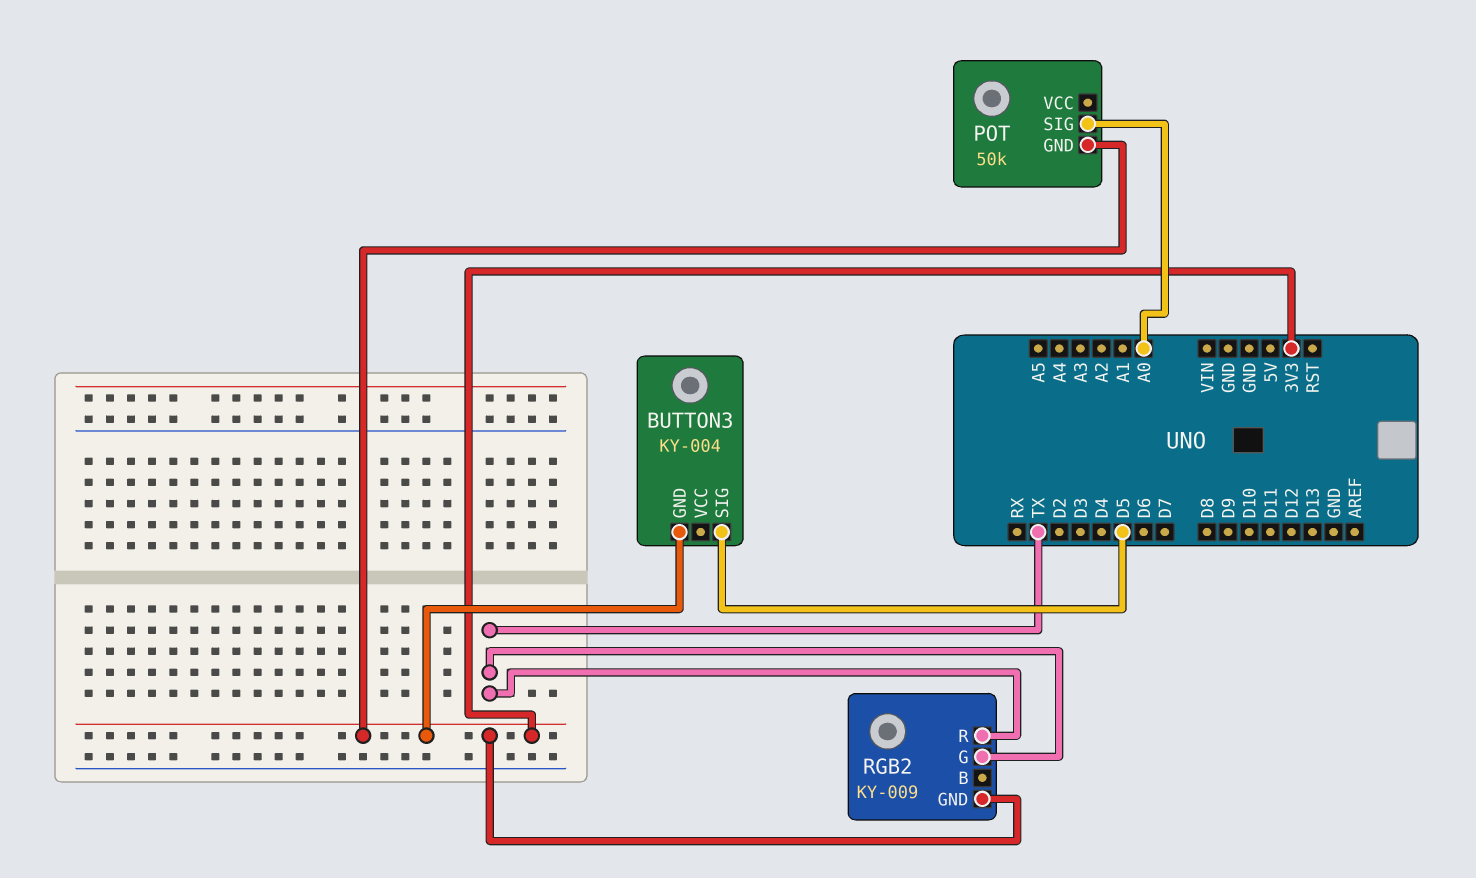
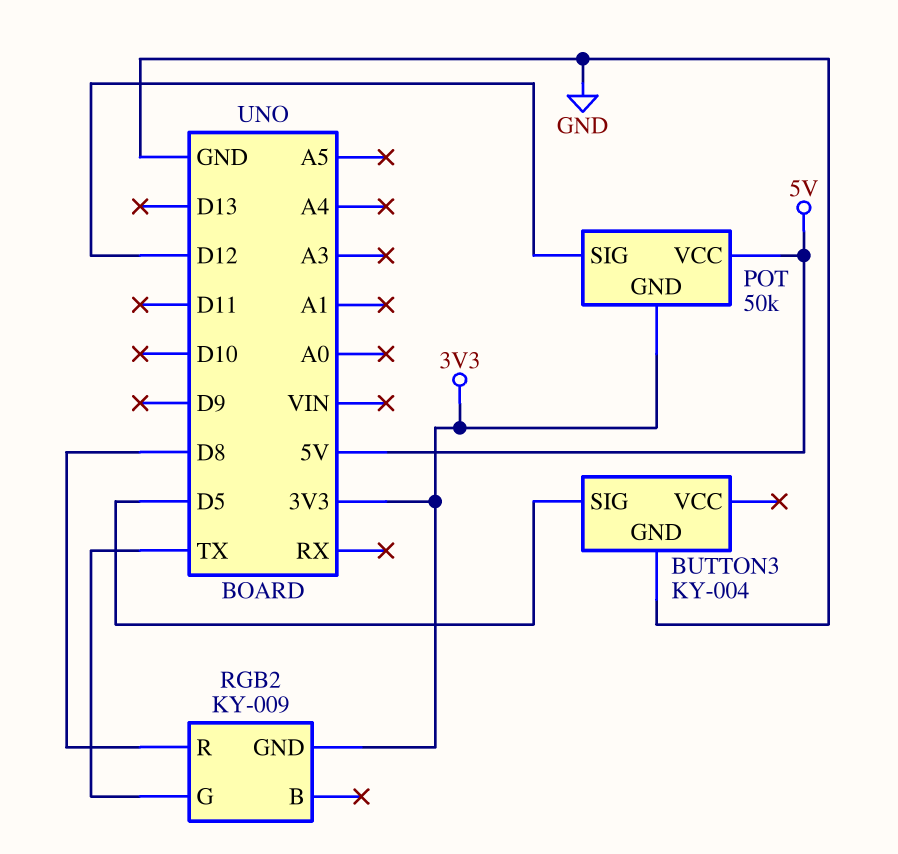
BUTTON3 pin GND: 3V3 -> GND
POT pin SIG: A0 -> D12
POT pin VCC: none -> 5V
RGB2 pin R: TX -> D8

